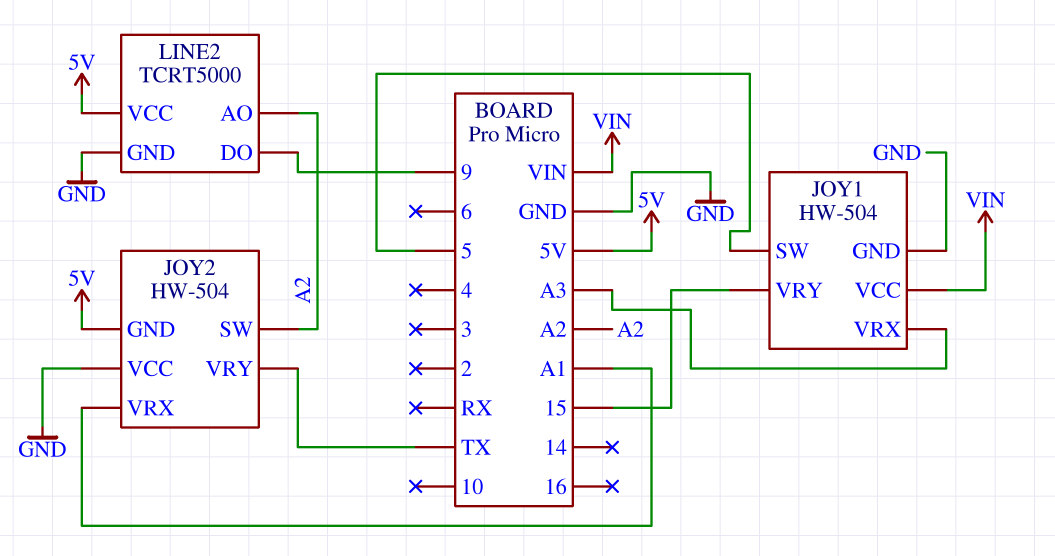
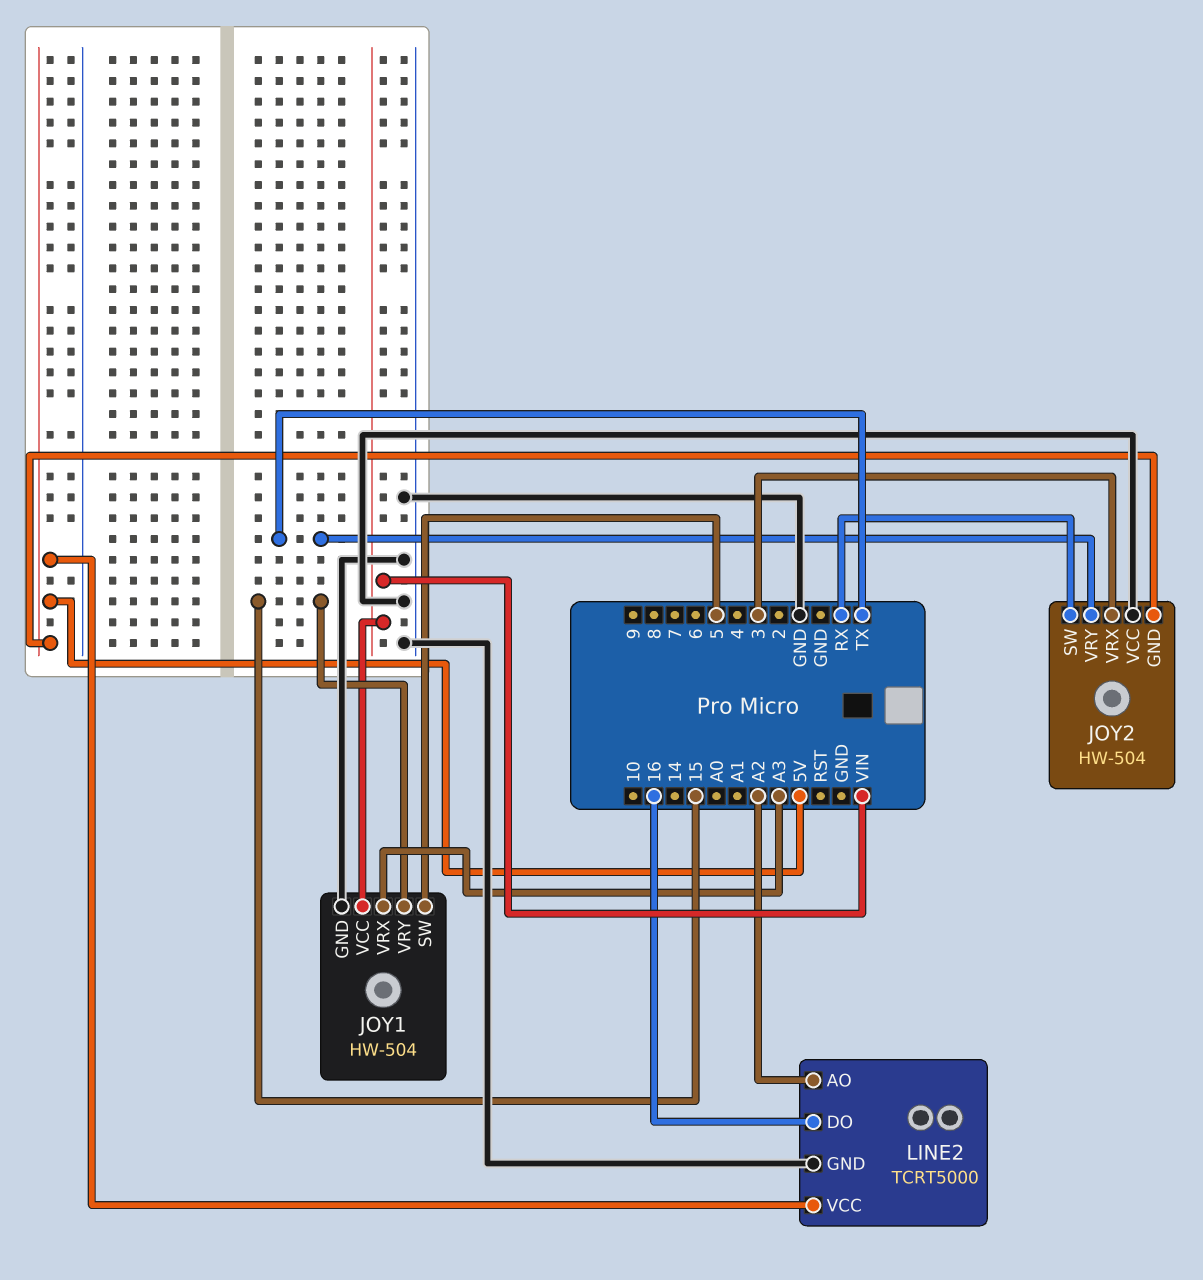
JOY2 pin SW: A2 -> RX
JOY2 pin VRX: A1 -> 3
LINE2 pin DO: 9 -> 16

